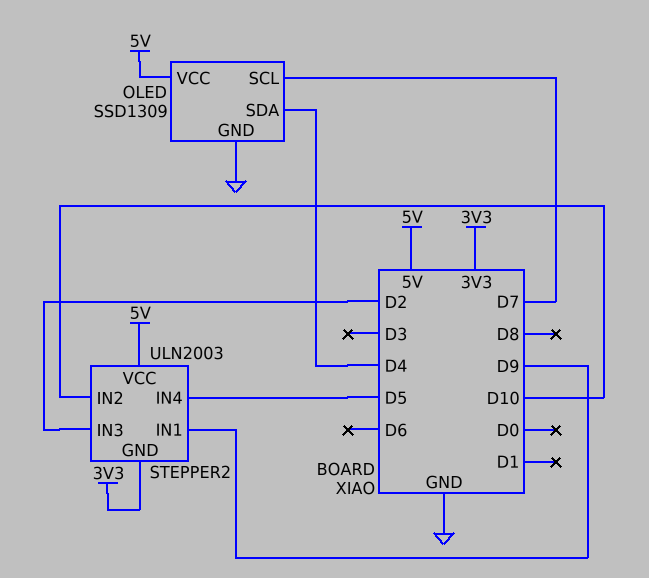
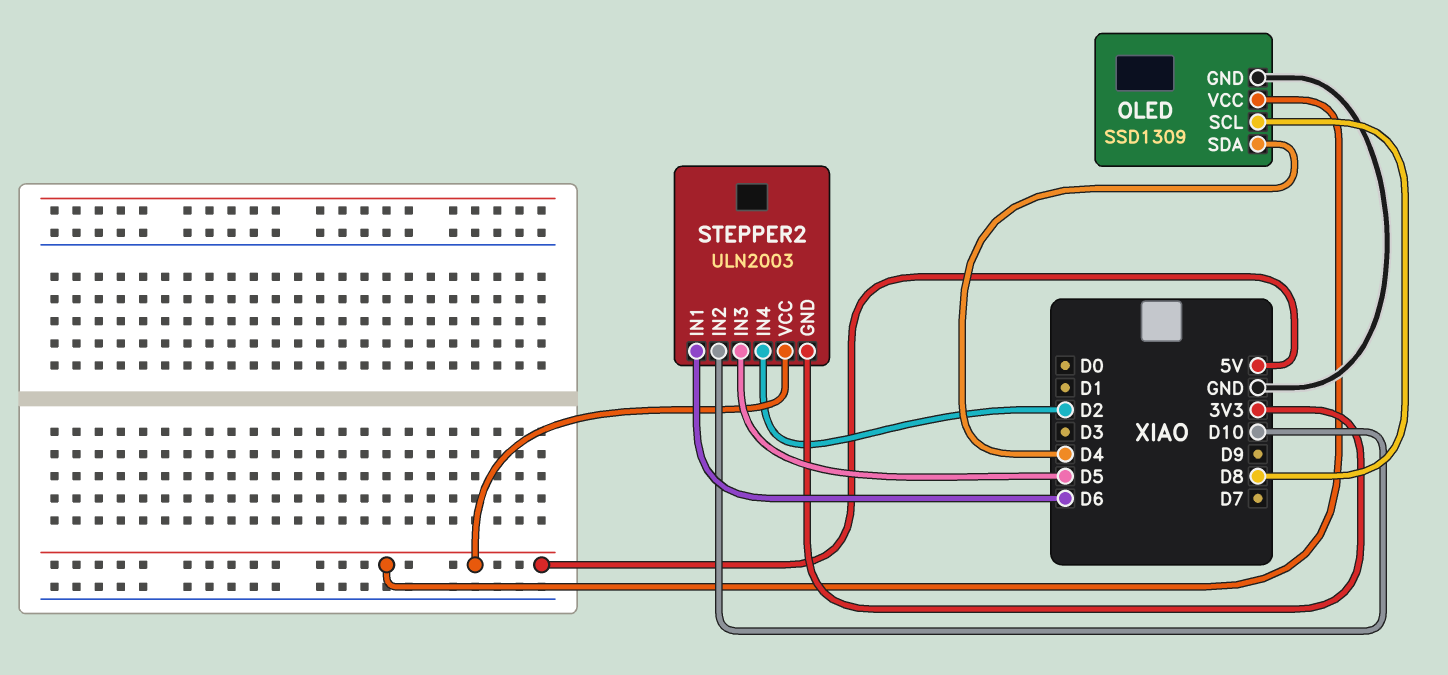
OLED pin SCL: D7 -> D8
STEPPER2 pin IN1: D9 -> D6
STEPPER2 pin IN3: D2 -> D5
STEPPER2 pin IN4: D5 -> D2

